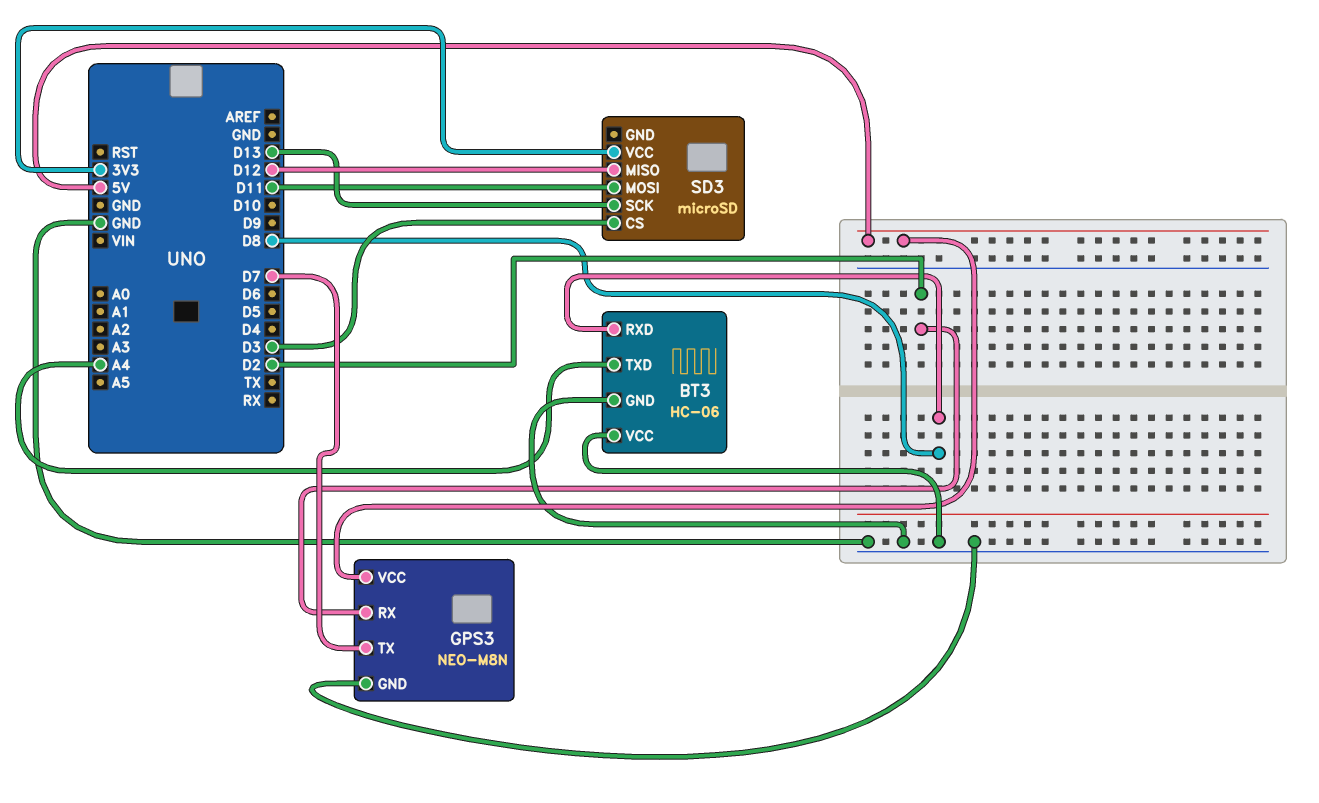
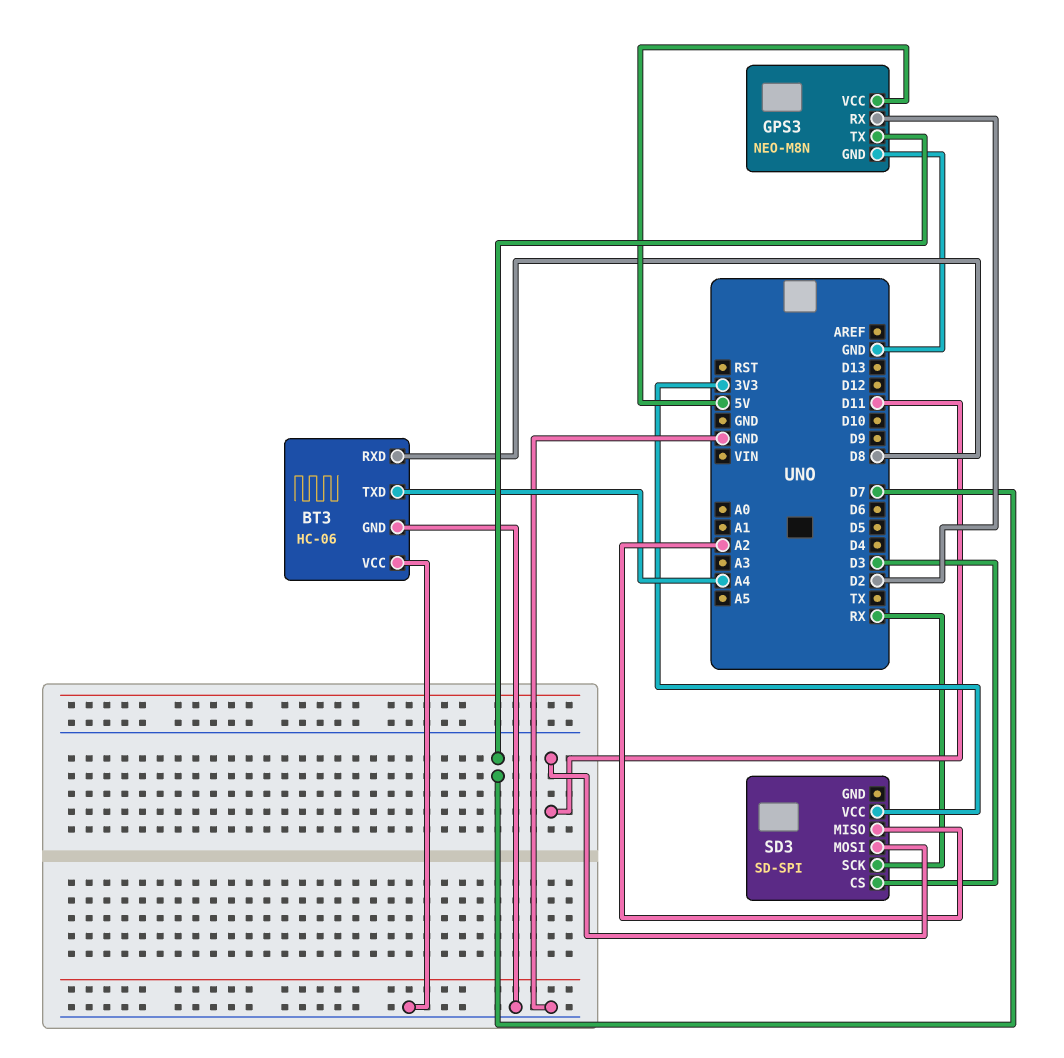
SD3: microSD -> SD-SPI
SD3 pin MISO: D12 -> A2
SD3 pin SCK: D13 -> RX

